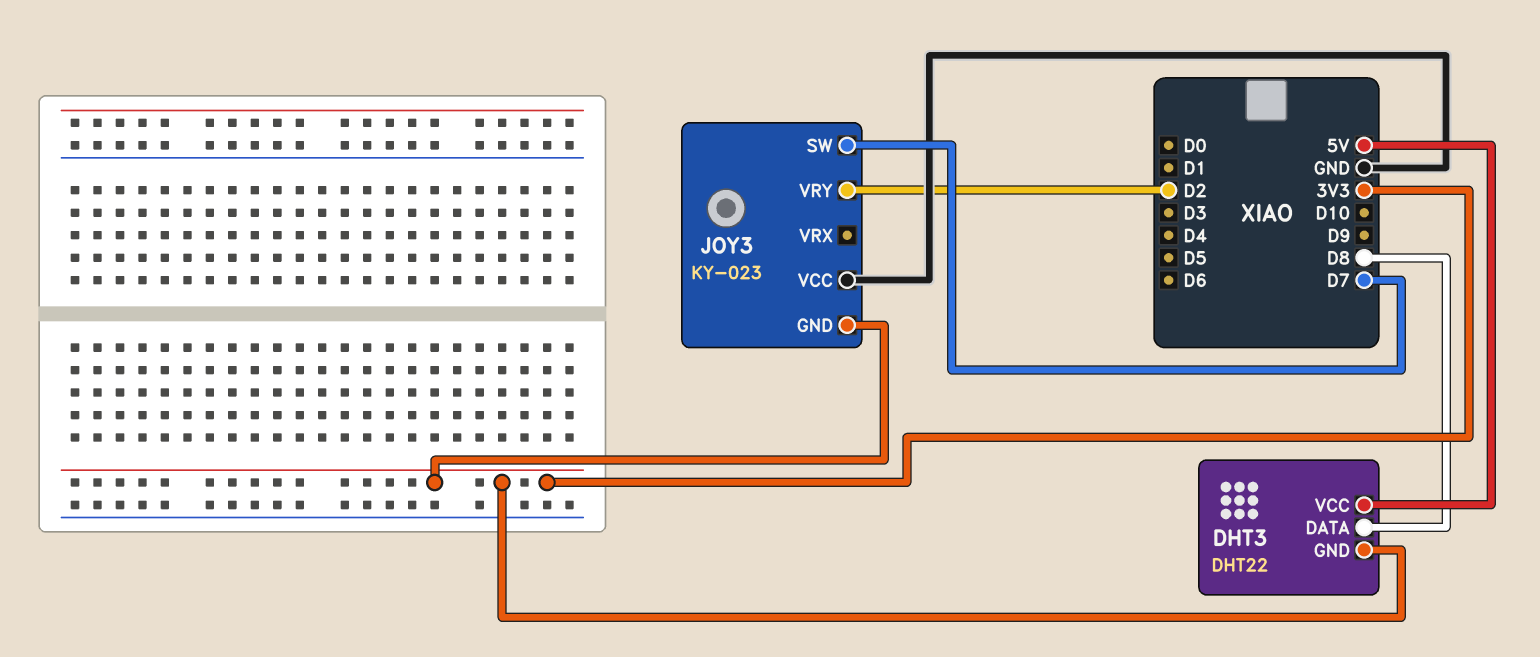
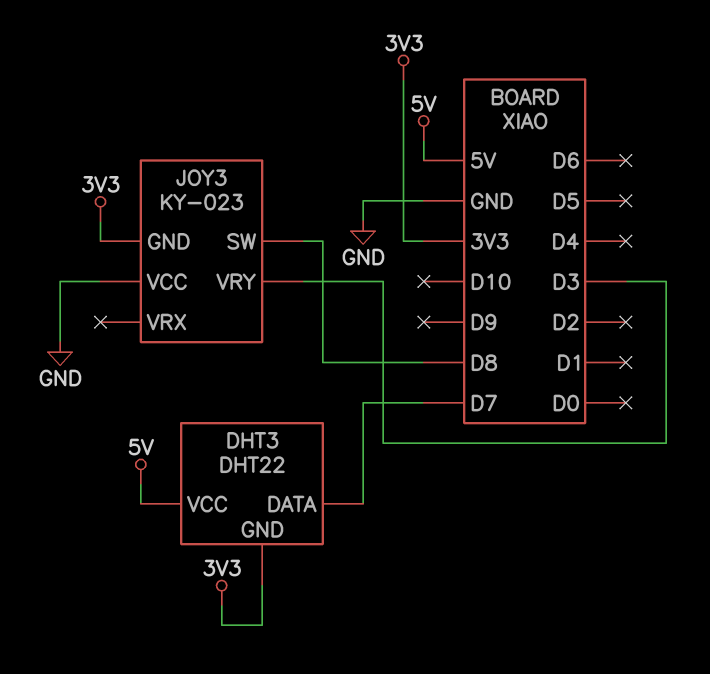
DHT3 pin DATA: D8 -> D7
JOY3 pin SW: D7 -> D8
JOY3 pin VRY: D2 -> D3

